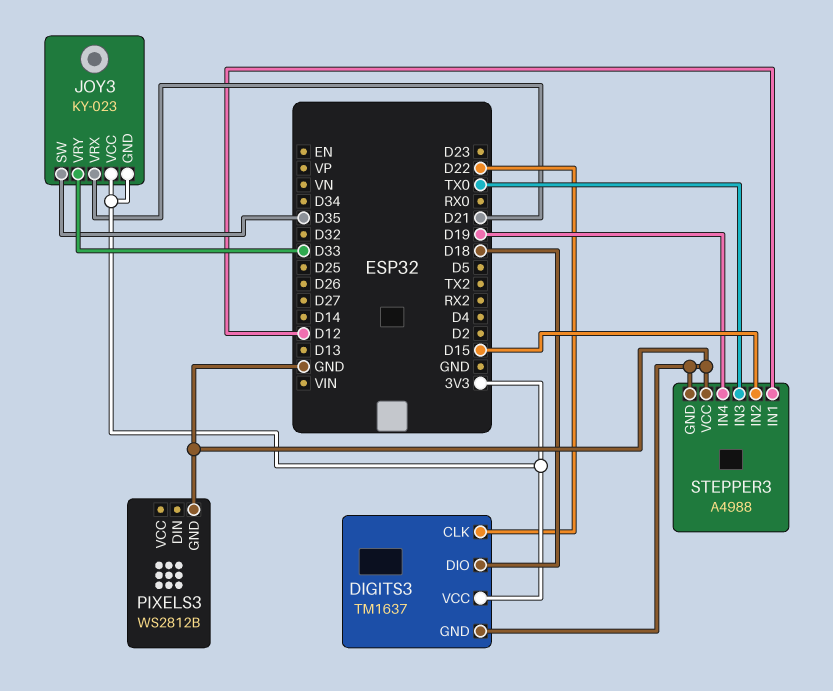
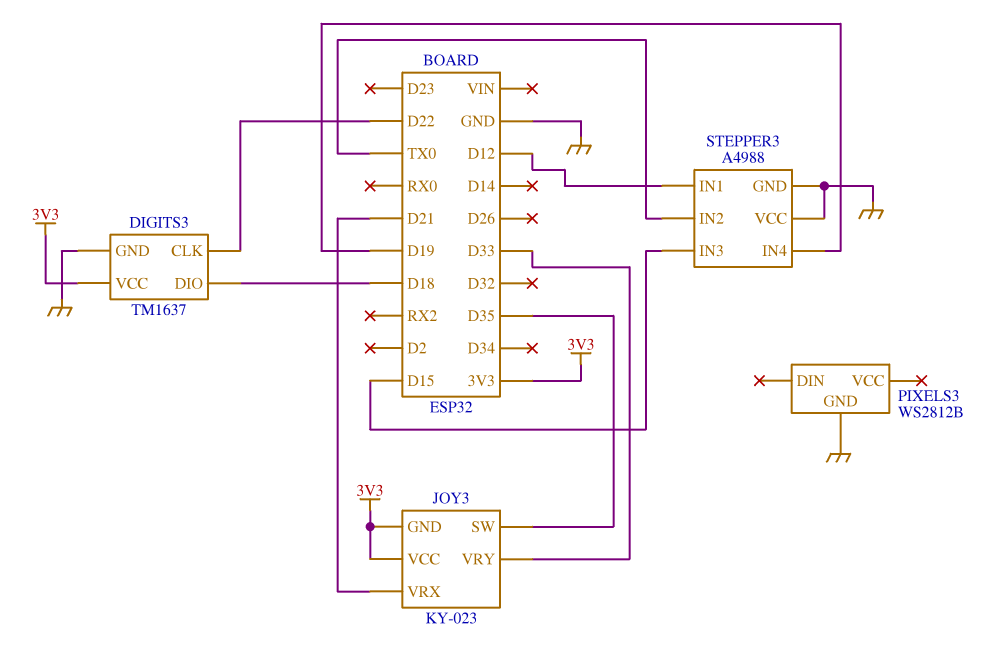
STEPPER3 pin IN2: D15 -> TX0
STEPPER3 pin IN3: TX0 -> D15

